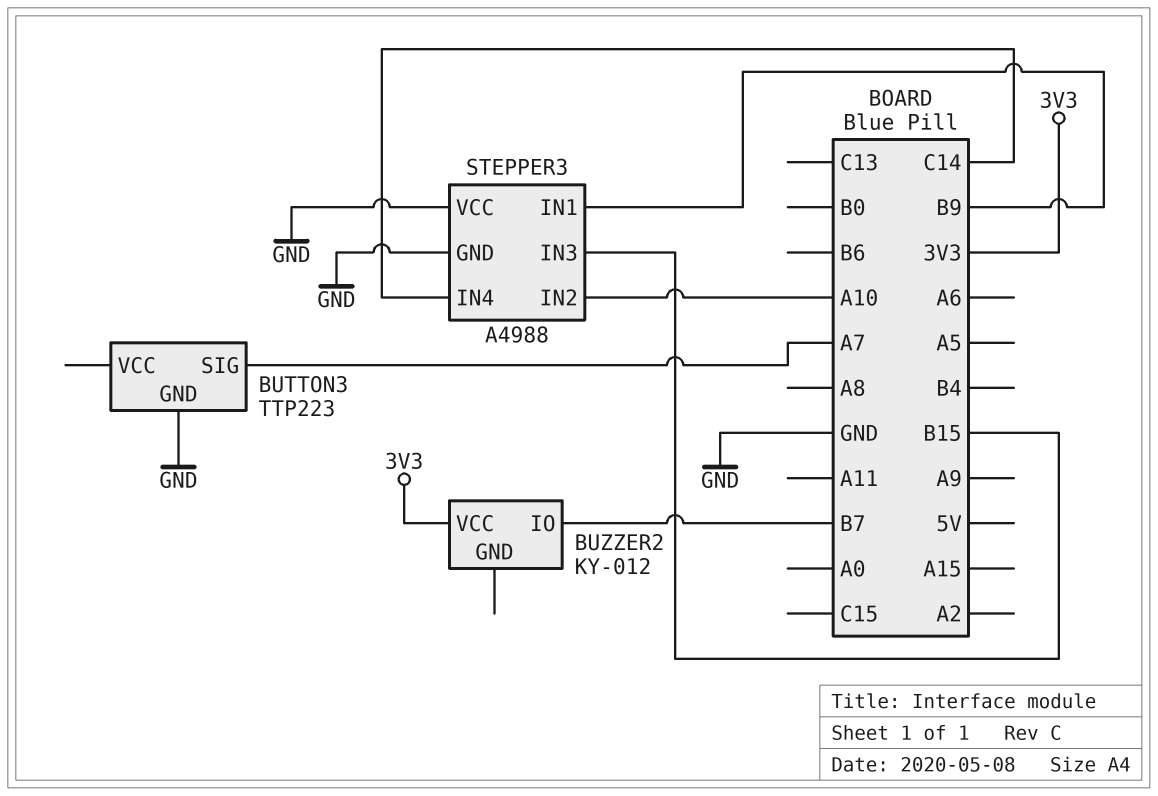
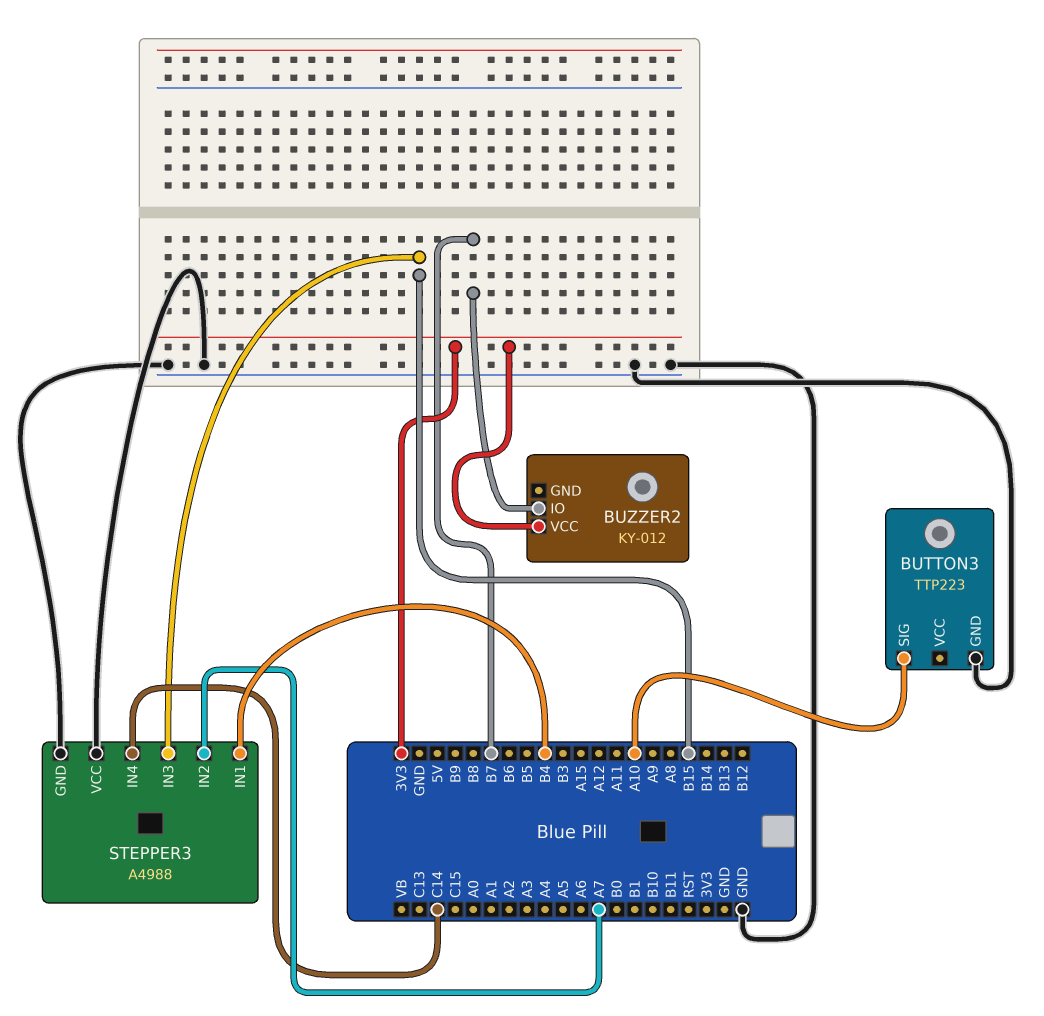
BUTTON3 pin SIG: A7 -> A10
STEPPER3 pin IN1: B9 -> B4
STEPPER3 pin IN2: A10 -> A7

